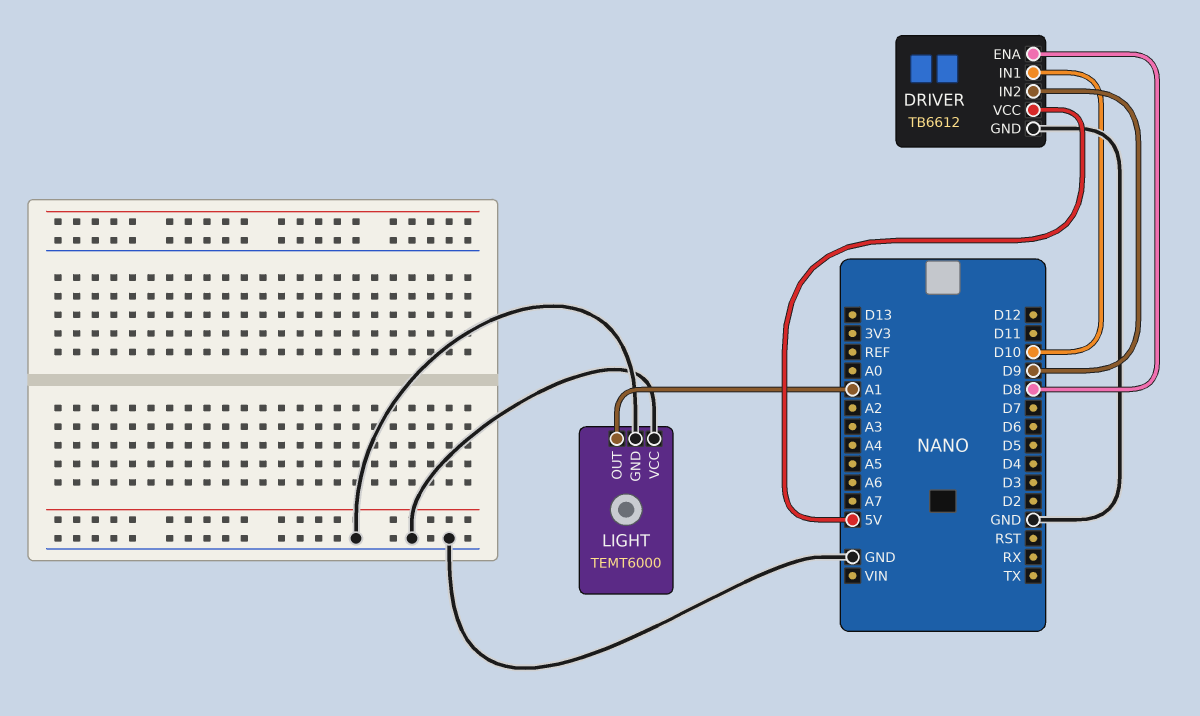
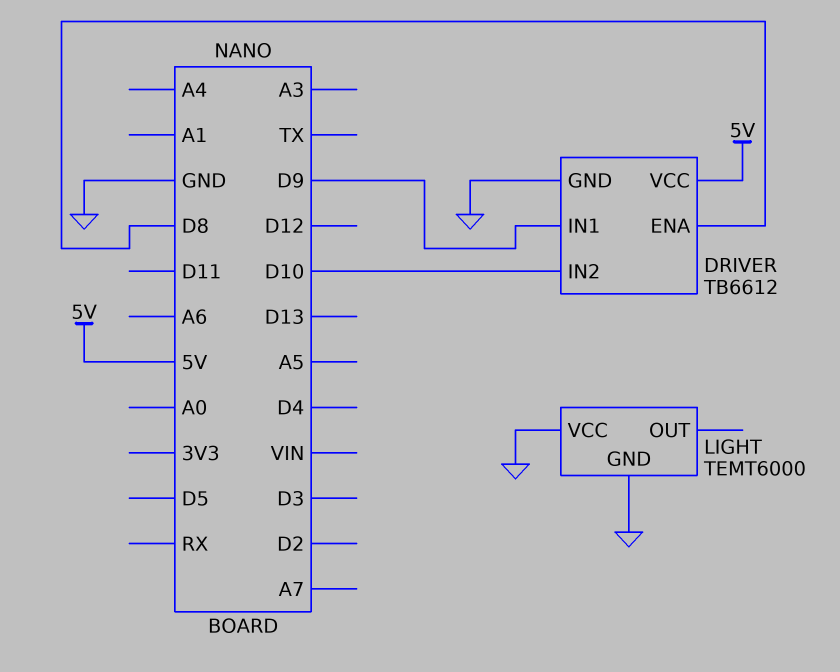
DRIVER pin IN1: D10 -> D9
DRIVER pin IN2: D9 -> D10
LIGHT pin OUT: A1 -> none

